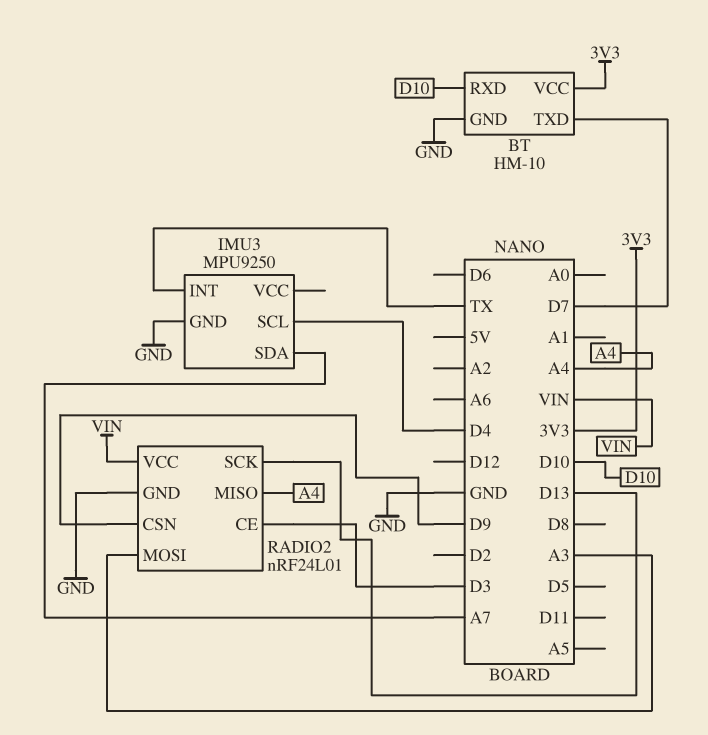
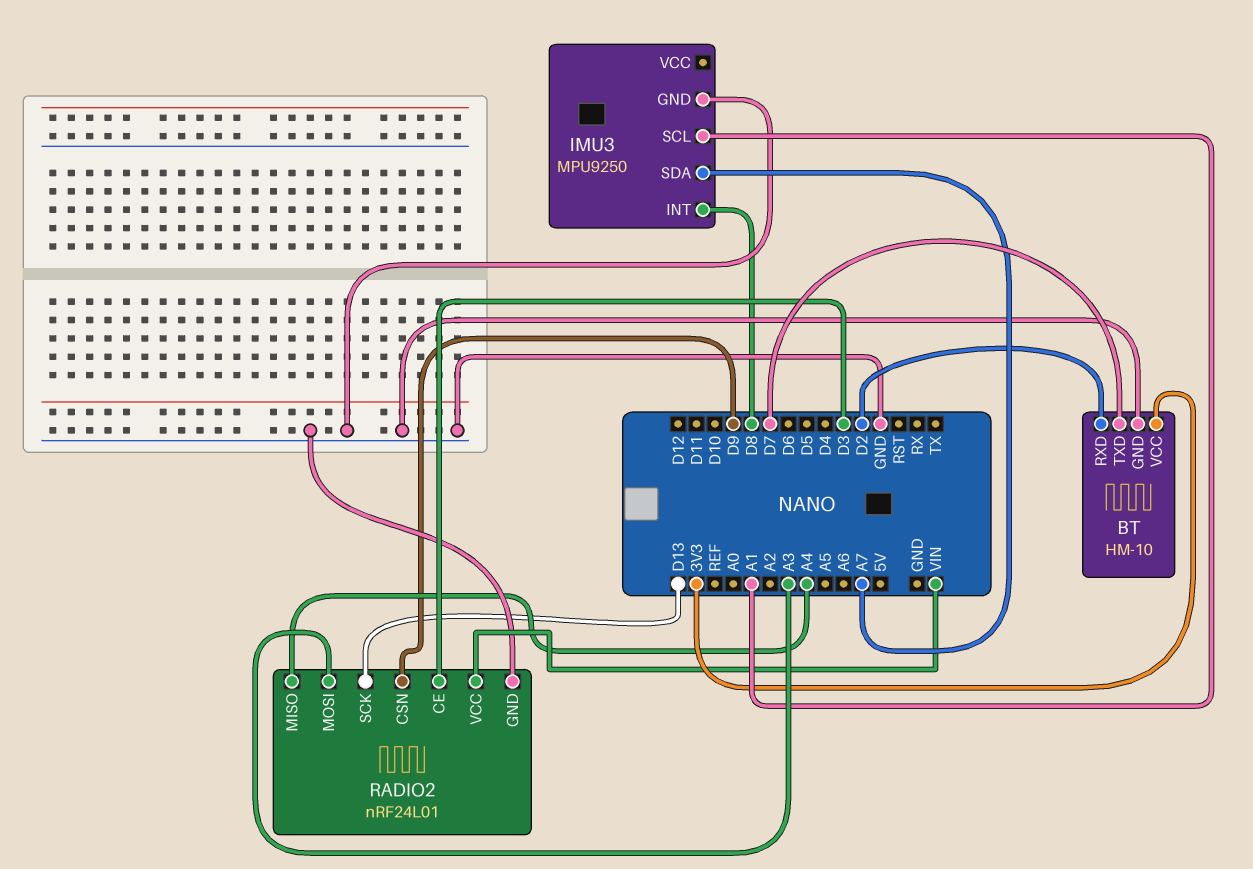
BT pin RXD: D10 -> D2
IMU3 pin INT: TX -> D8
IMU3 pin SCL: D4 -> A1

